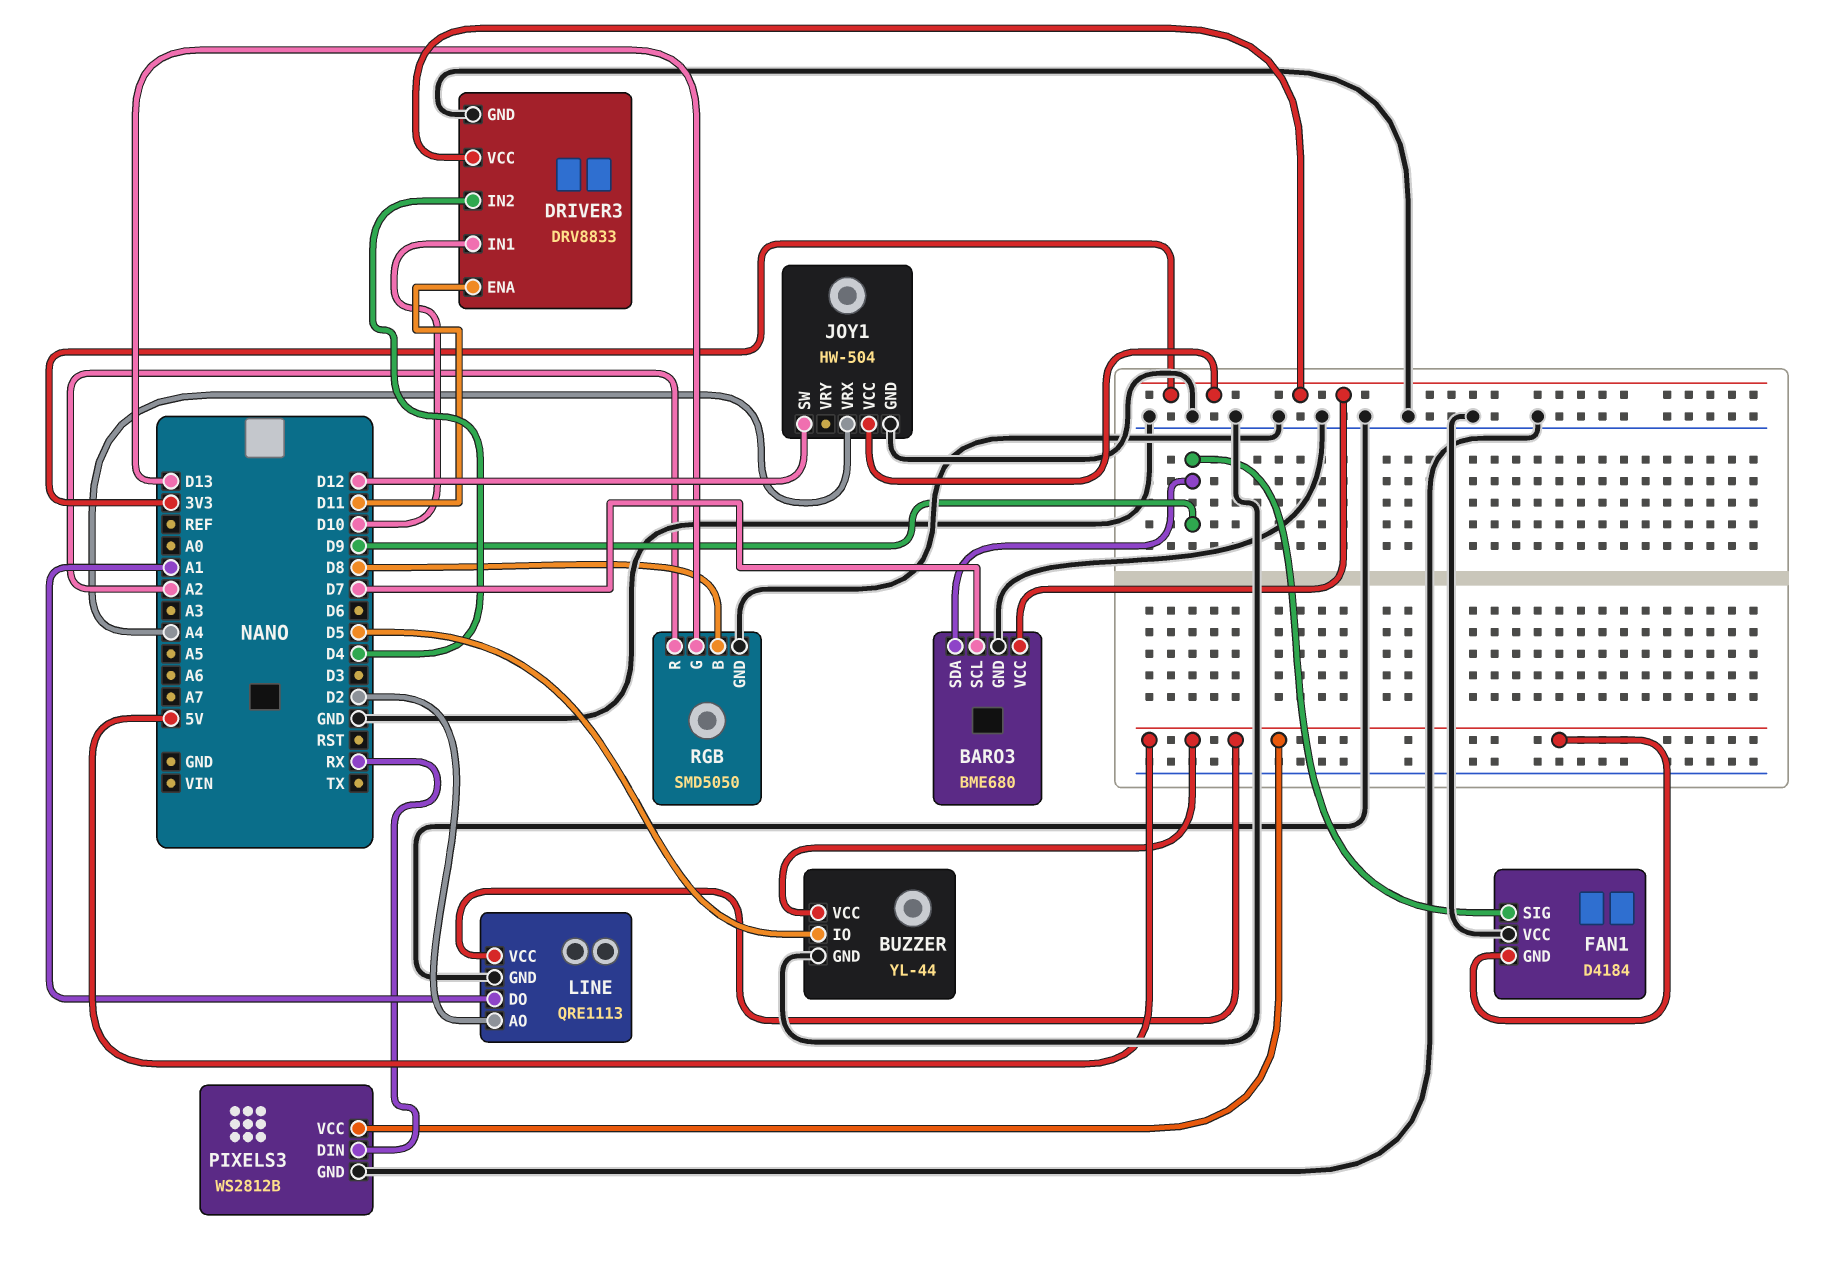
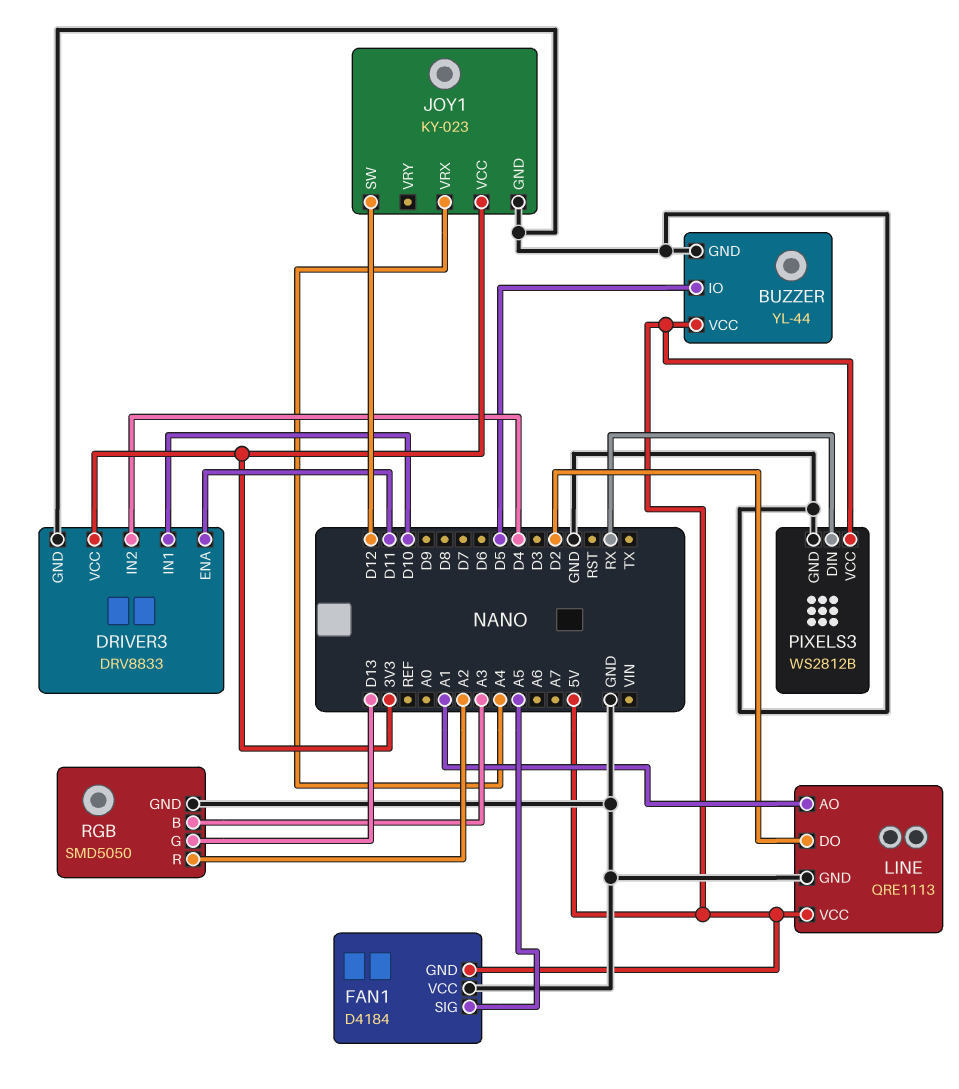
BARO3: BME680 -> none
BARO3 pin GND: GND -> none
BARO3 pin SCL: D7 -> none
BARO3 pin SDA: D9 -> none
BARO3 pin VCC: 3V3 -> none
FAN1 pin SIG: D9 -> A5
JOY1: HW-504 -> KY-023
LINE pin AO: D2 -> A1
LINE pin DO: A1 -> D2
RGB pin B: D8 -> A3

